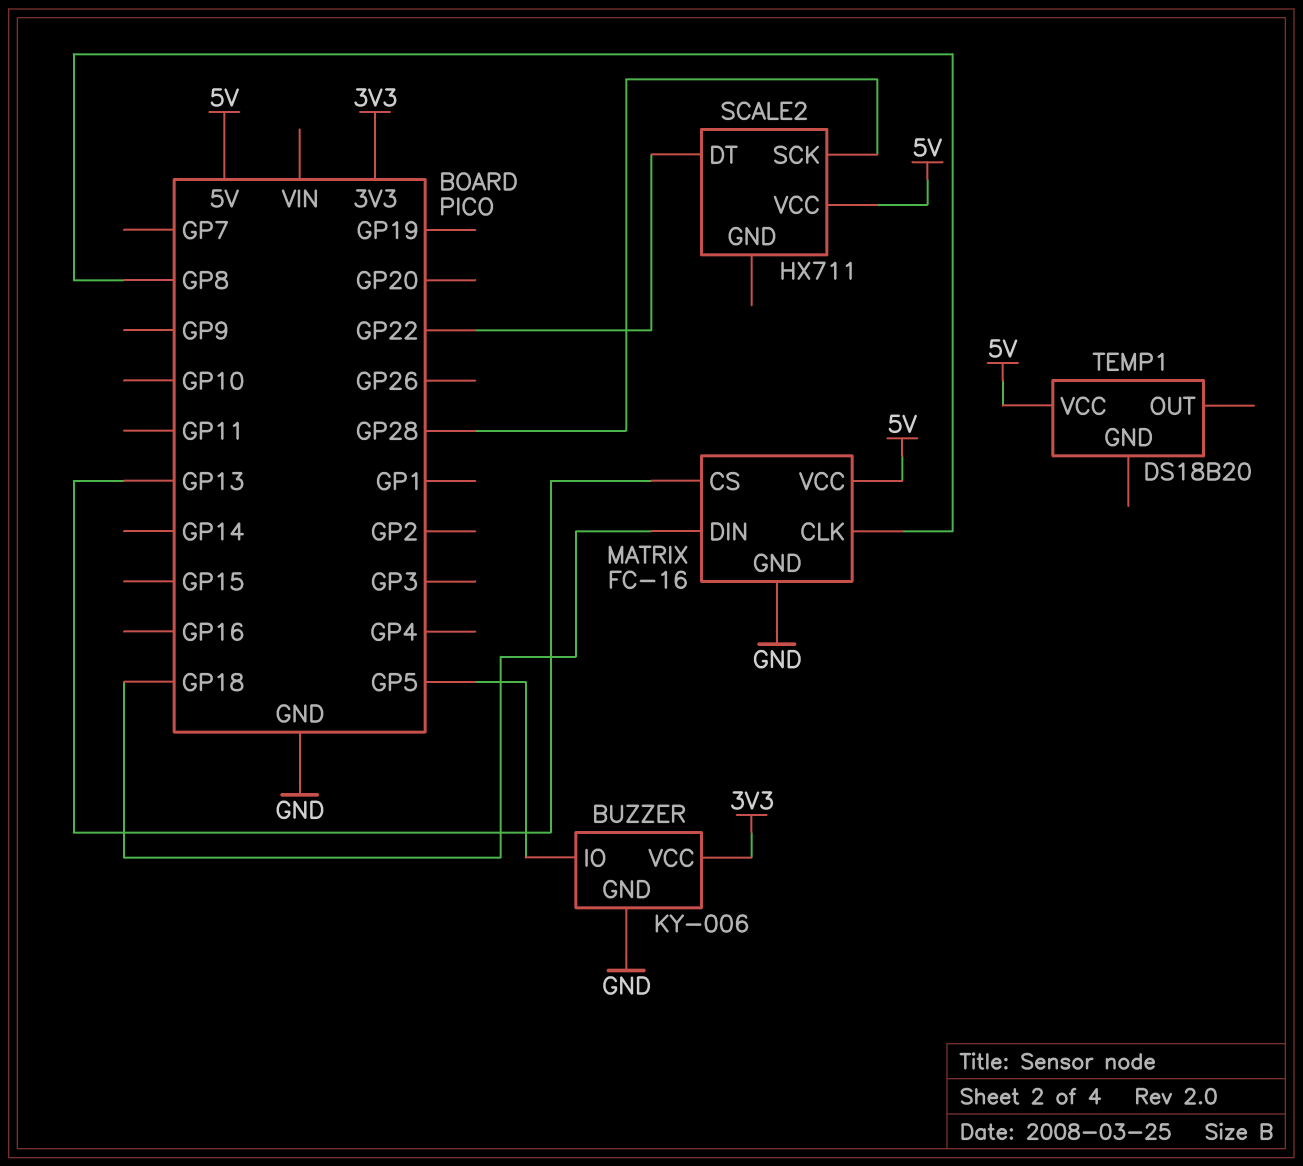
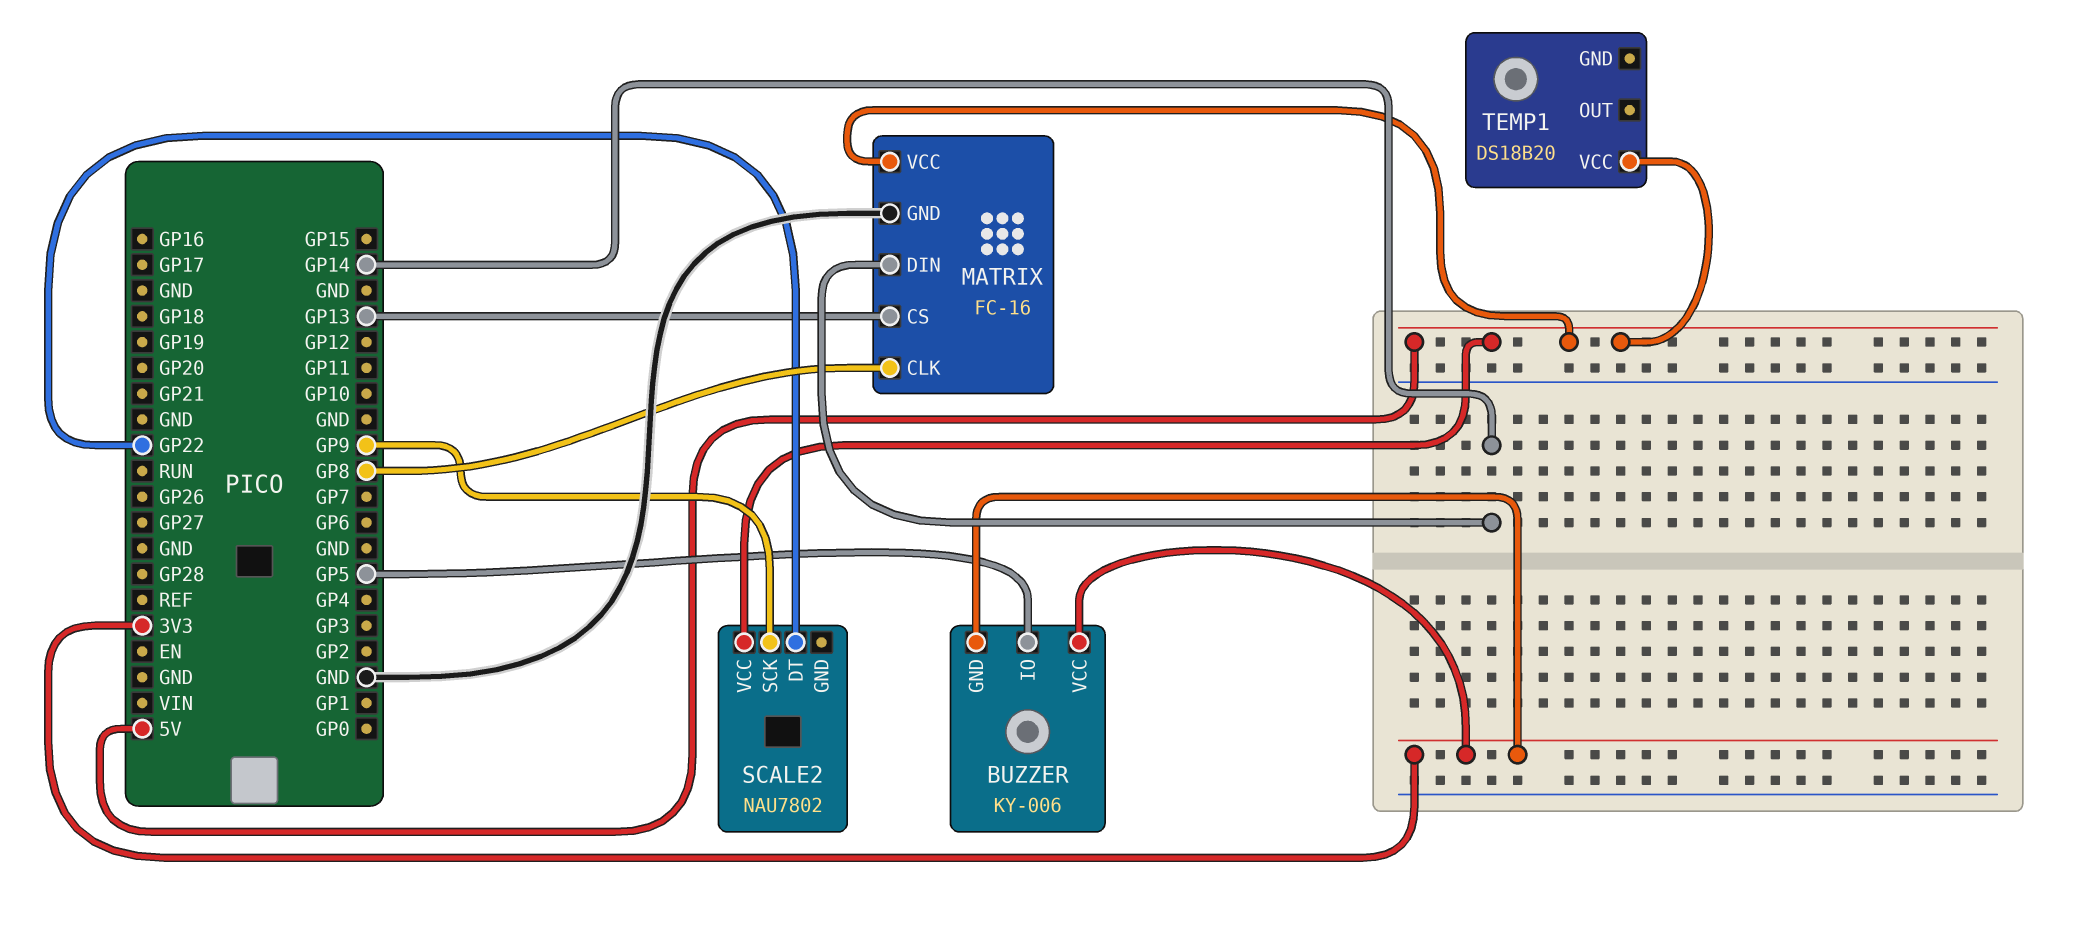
BUZZER pin GND: GND -> 3V3
MATRIX pin DIN: GP18 -> GP14
SCALE2: HX711 -> NAU7802
SCALE2 pin SCK: GP28 -> GP9

